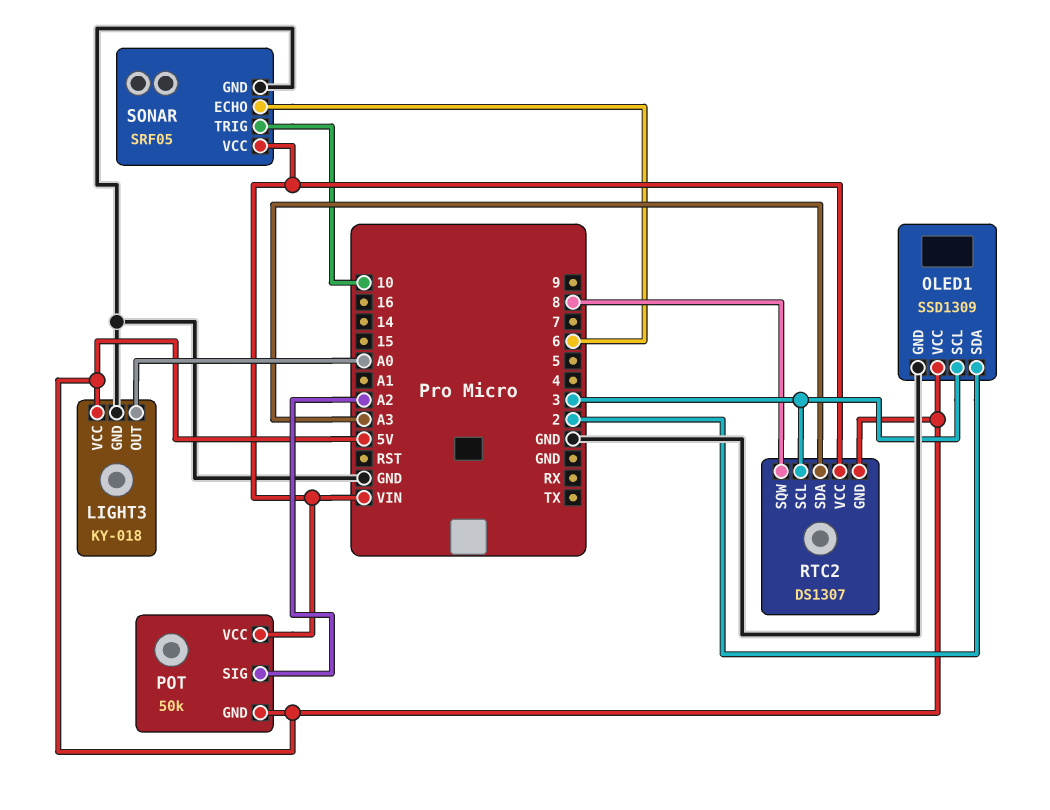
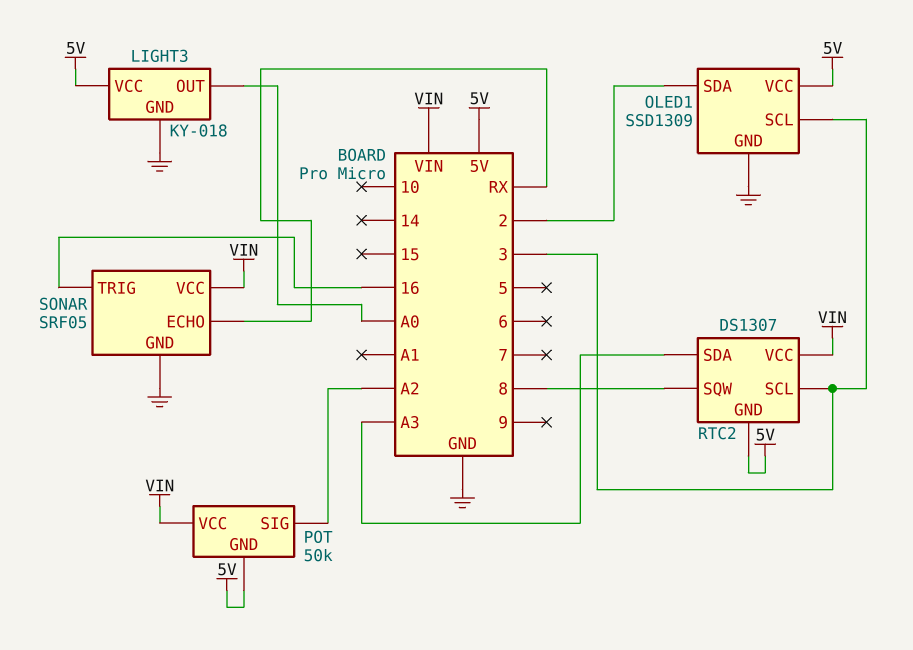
SONAR pin ECHO: 6 -> RX
SONAR pin TRIG: 10 -> 16

